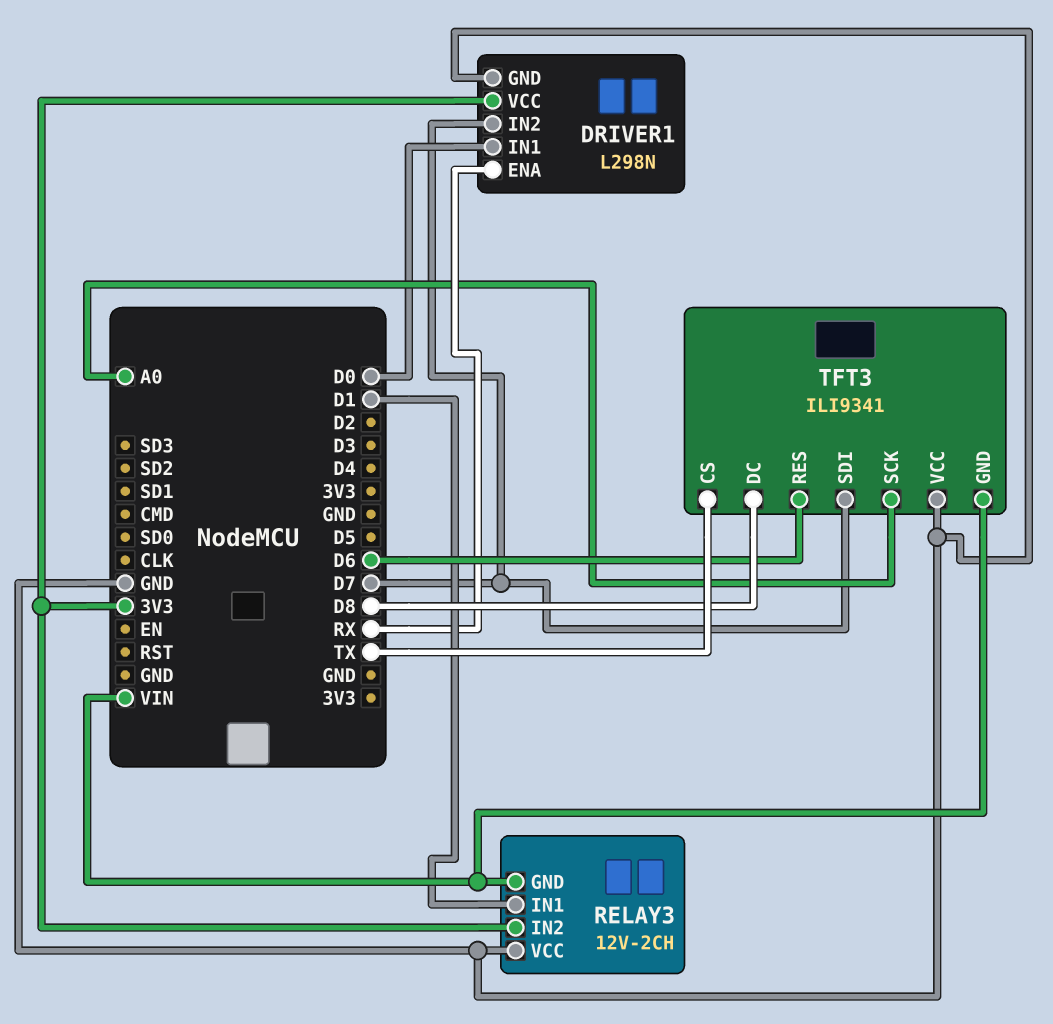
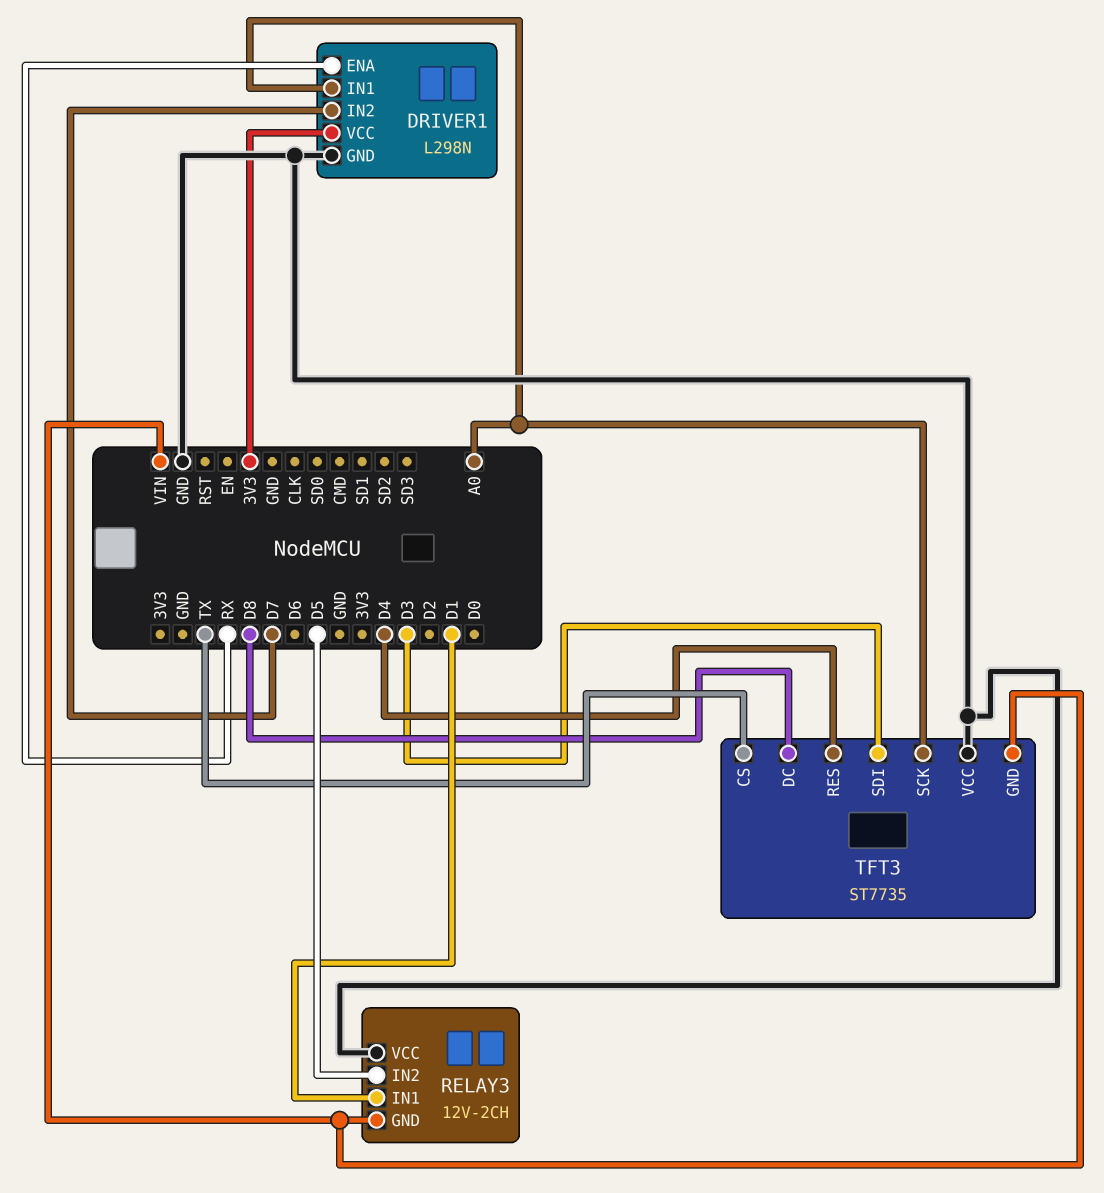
DRIVER1 pin IN1: D0 -> A0
RELAY3 pin IN2: 3V3 -> D5
TFT3: ILI9341 -> ST7735
TFT3 pin RES: D6 -> D4
TFT3 pin SDI: D7 -> D3

